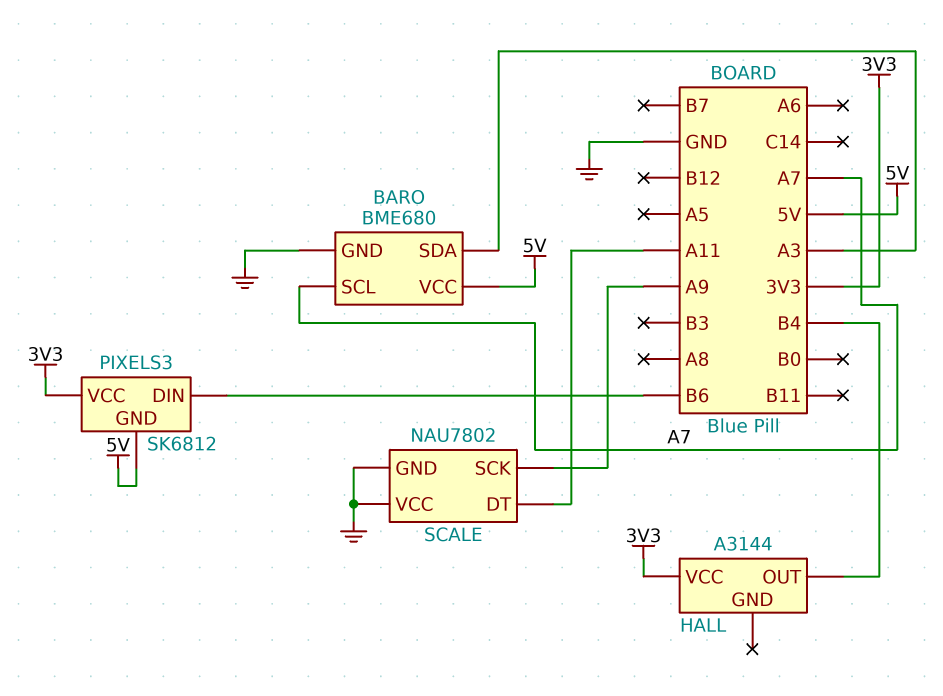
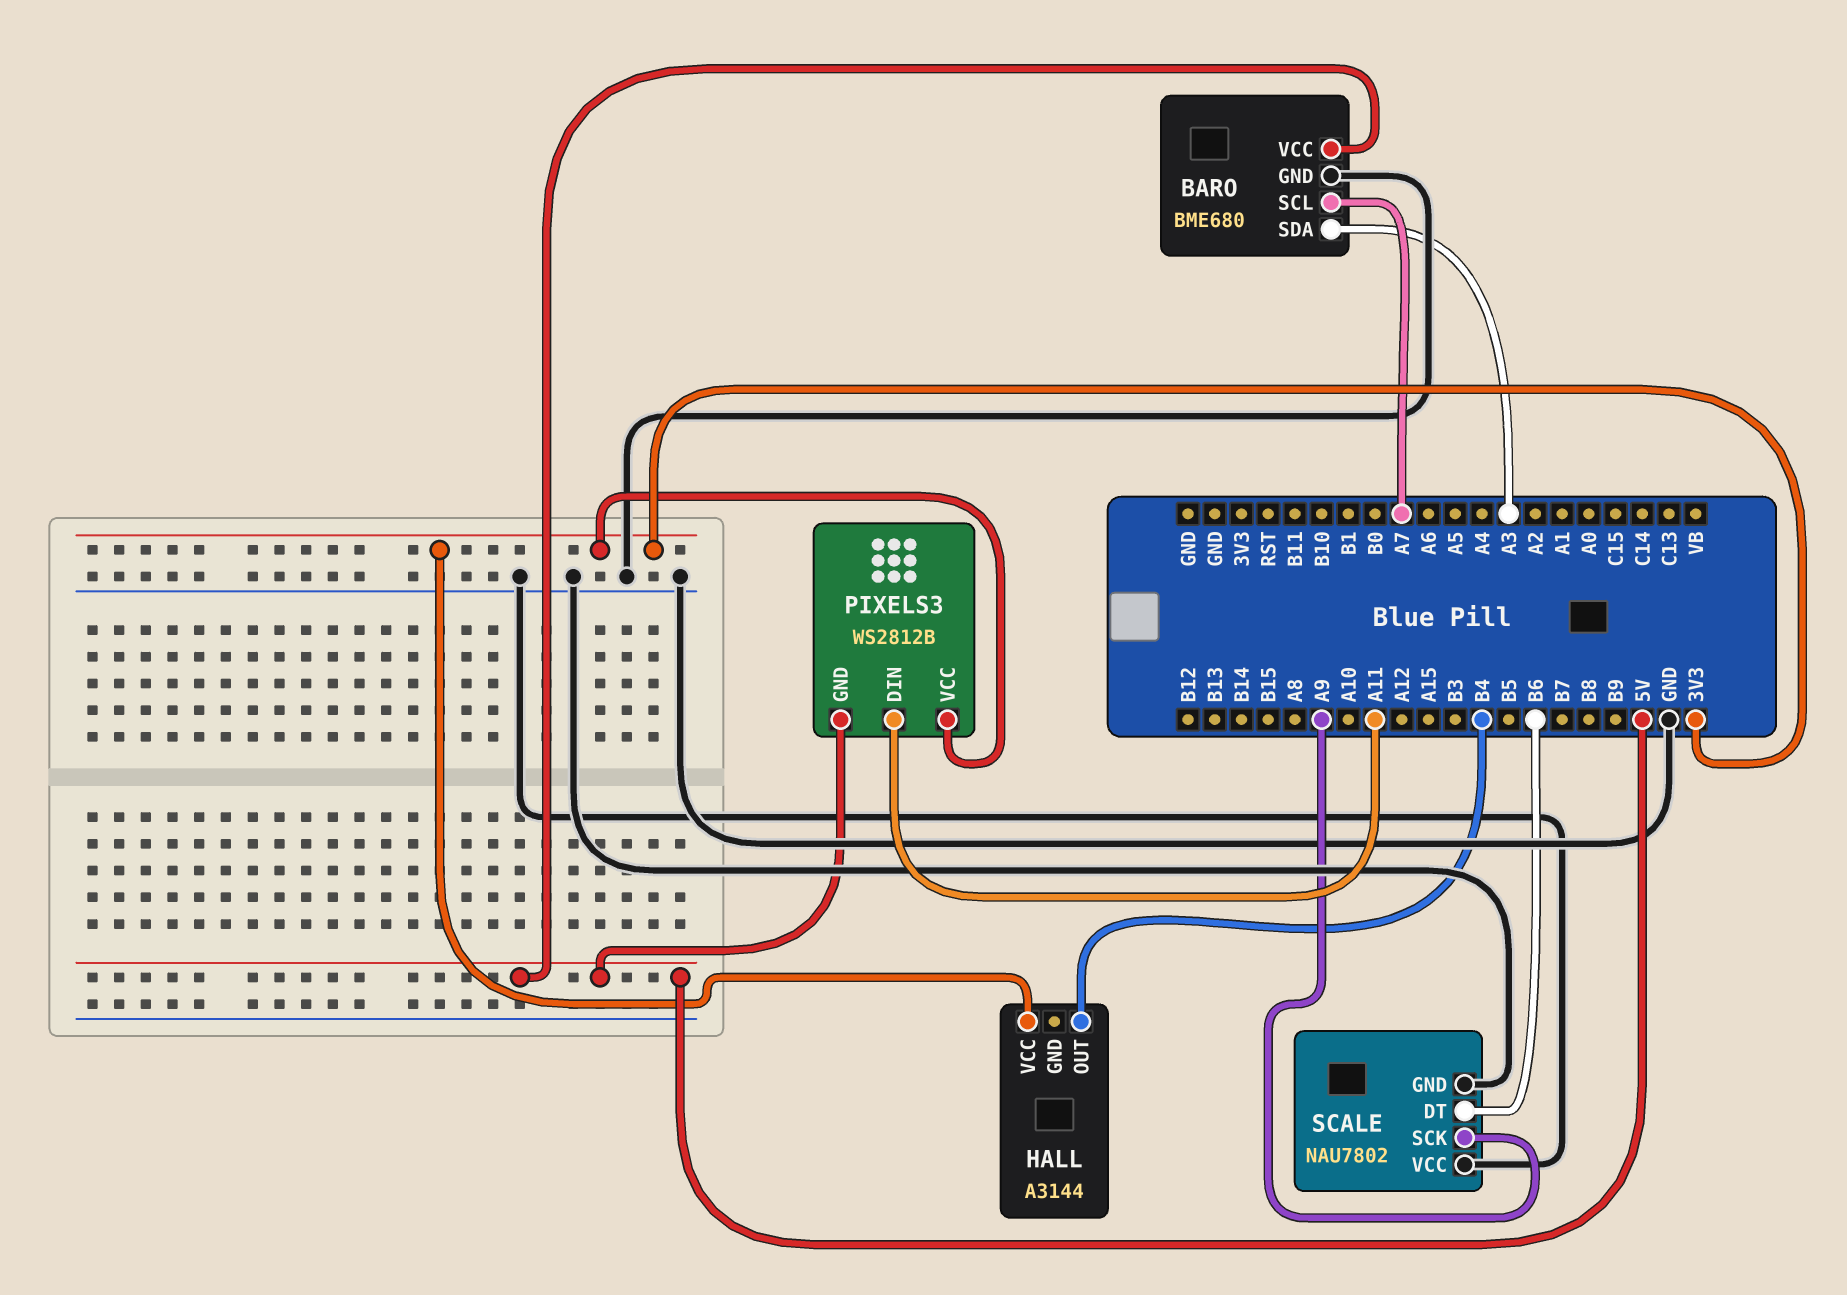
PIXELS3: SK6812 -> WS2812B
PIXELS3 pin DIN: B6 -> A11
SCALE pin DT: A11 -> B6

